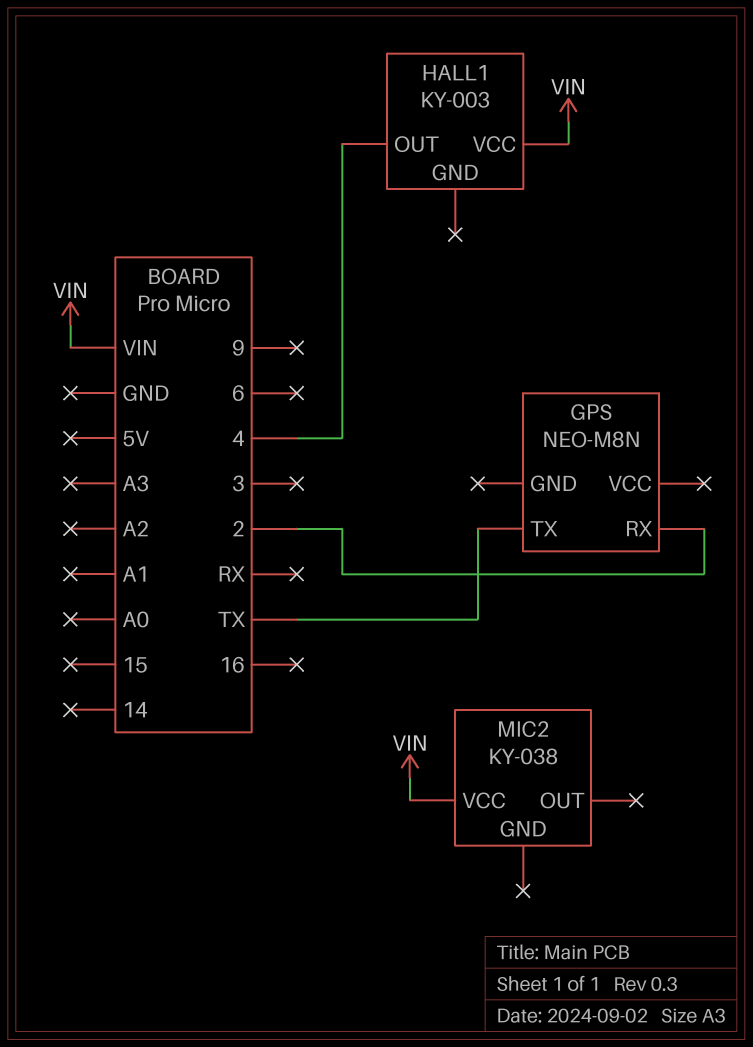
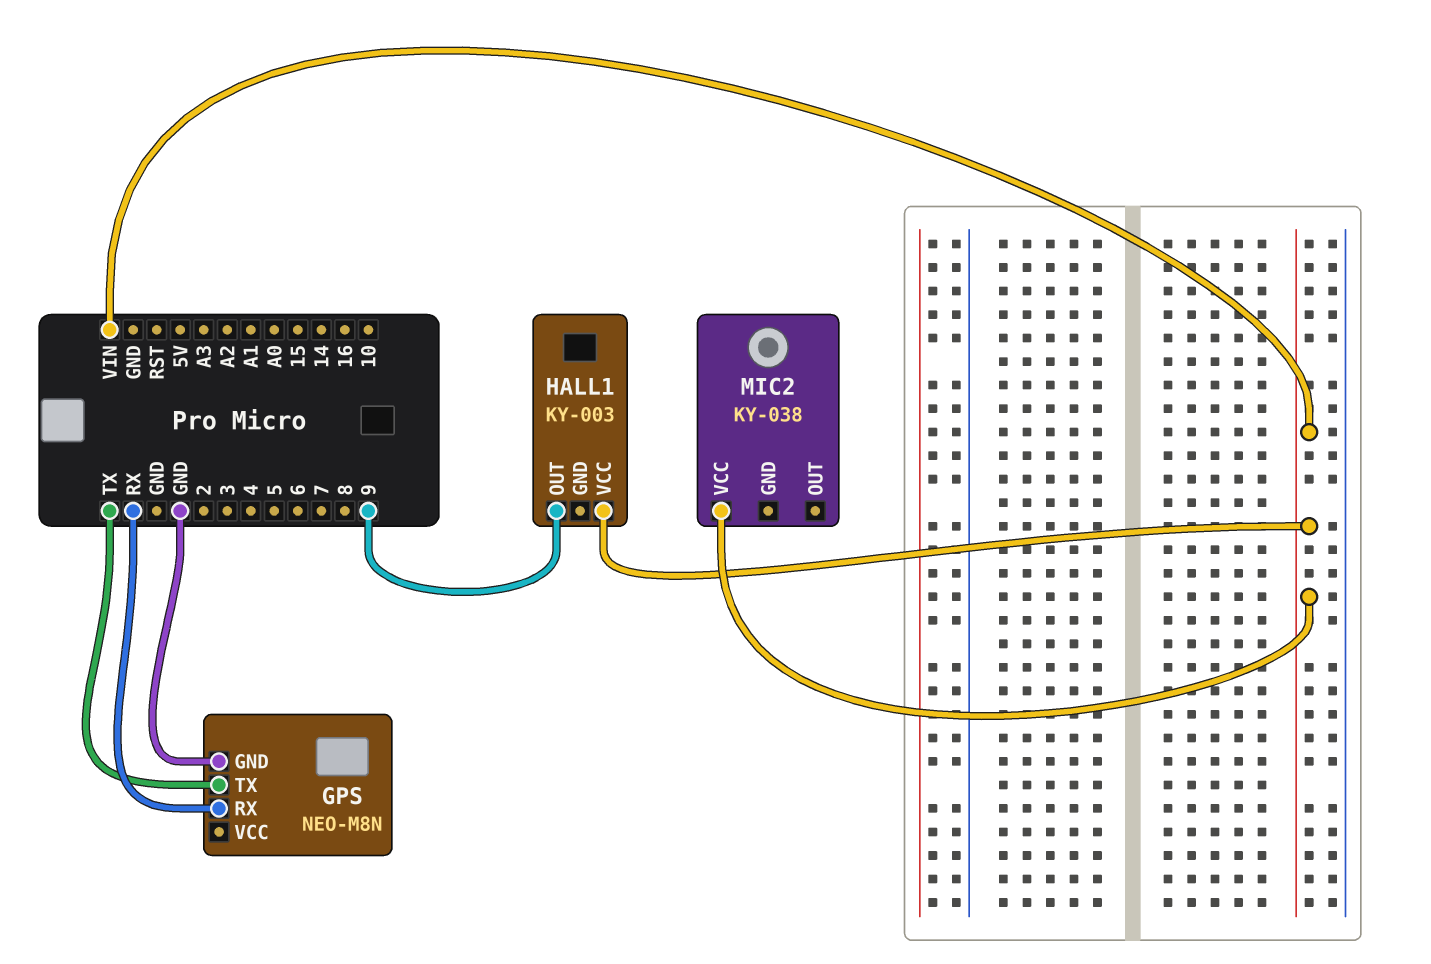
GPS pin GND: none -> GND
GPS pin RX: 2 -> RX
HALL1 pin OUT: 4 -> 9

